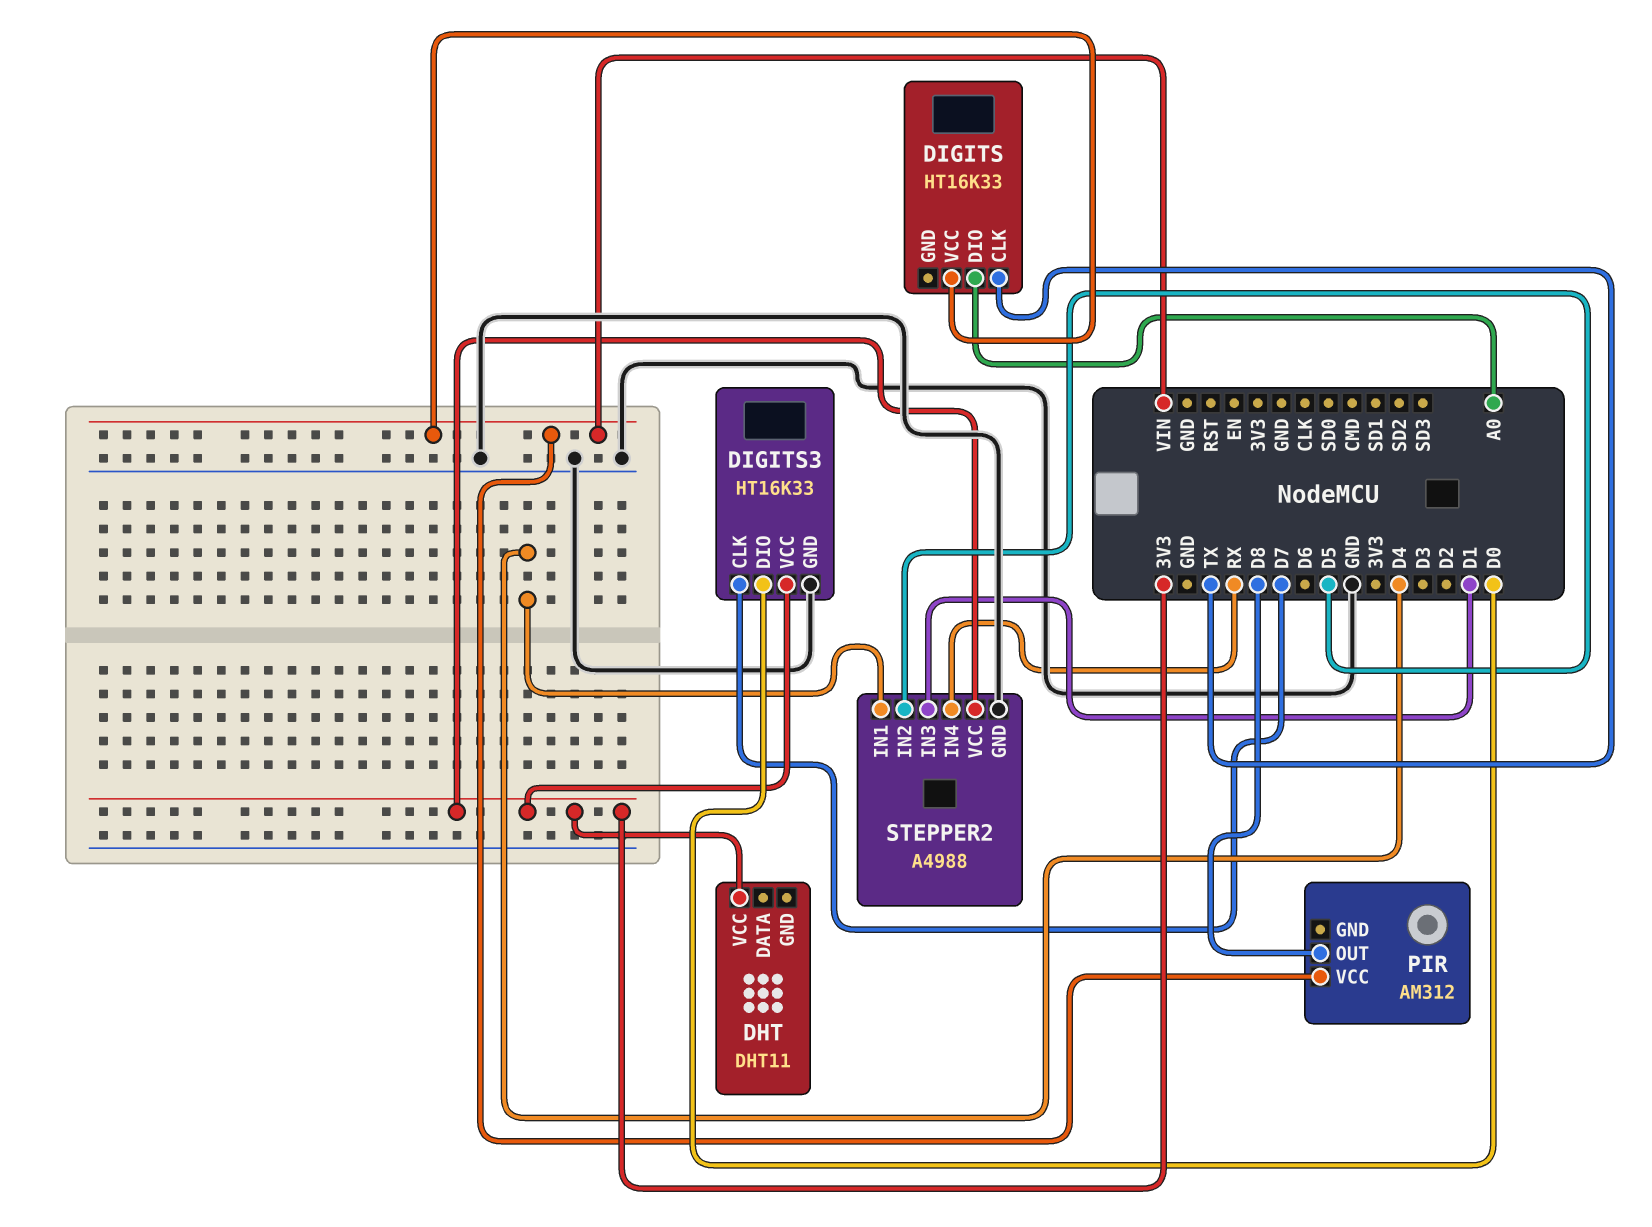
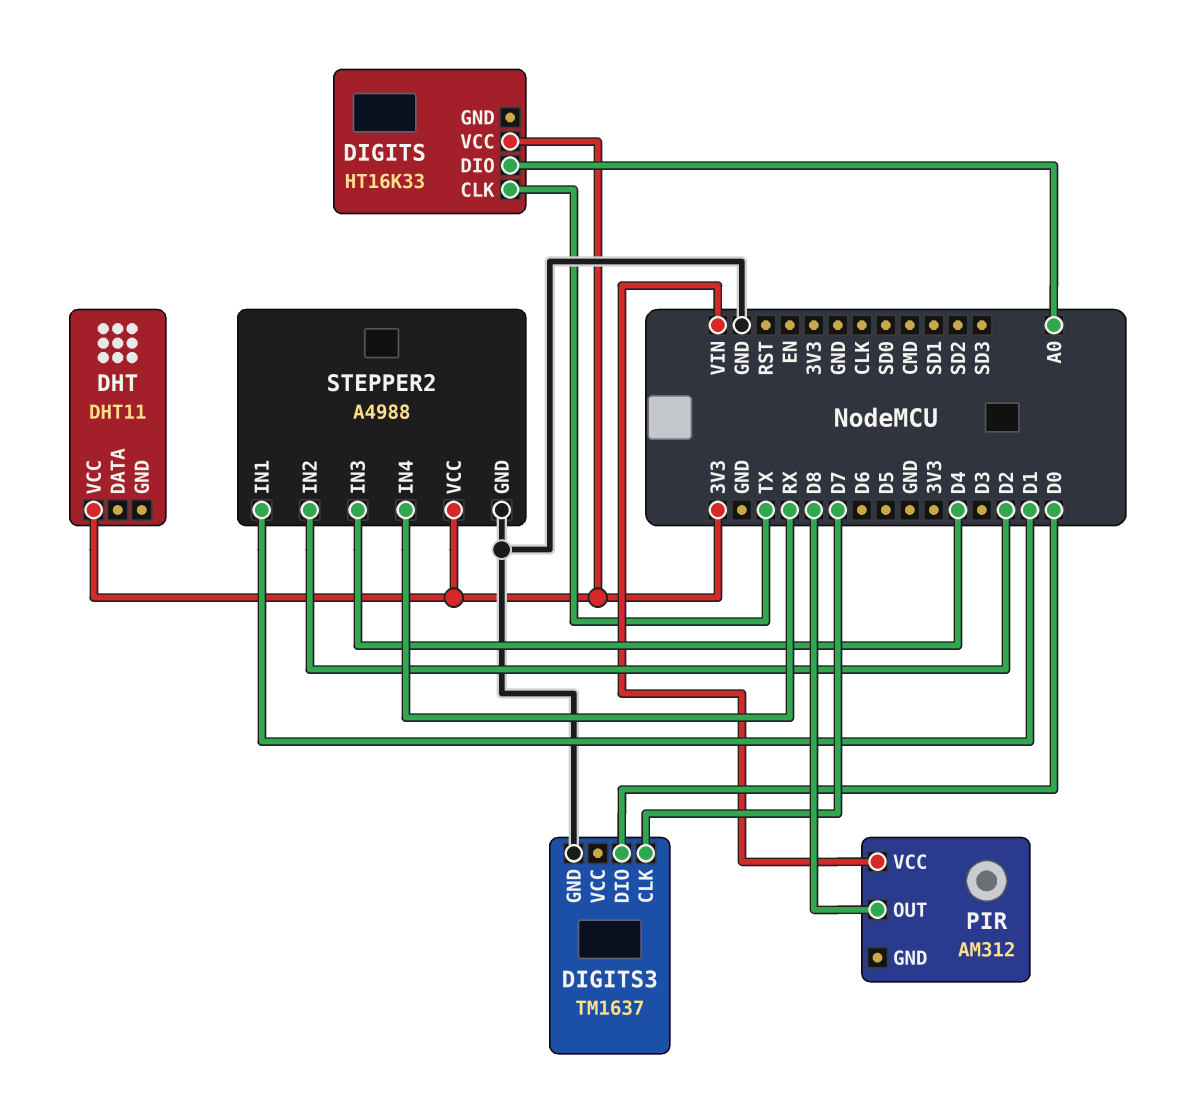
DIGITS pin VCC: VIN -> 3V3
DIGITS3: HT16K33 -> TM1637
DIGITS3 pin VCC: 3V3 -> none
STEPPER2 pin IN1: D4 -> D1
STEPPER2 pin IN2: D5 -> D2
STEPPER2 pin IN3: D1 -> D4

